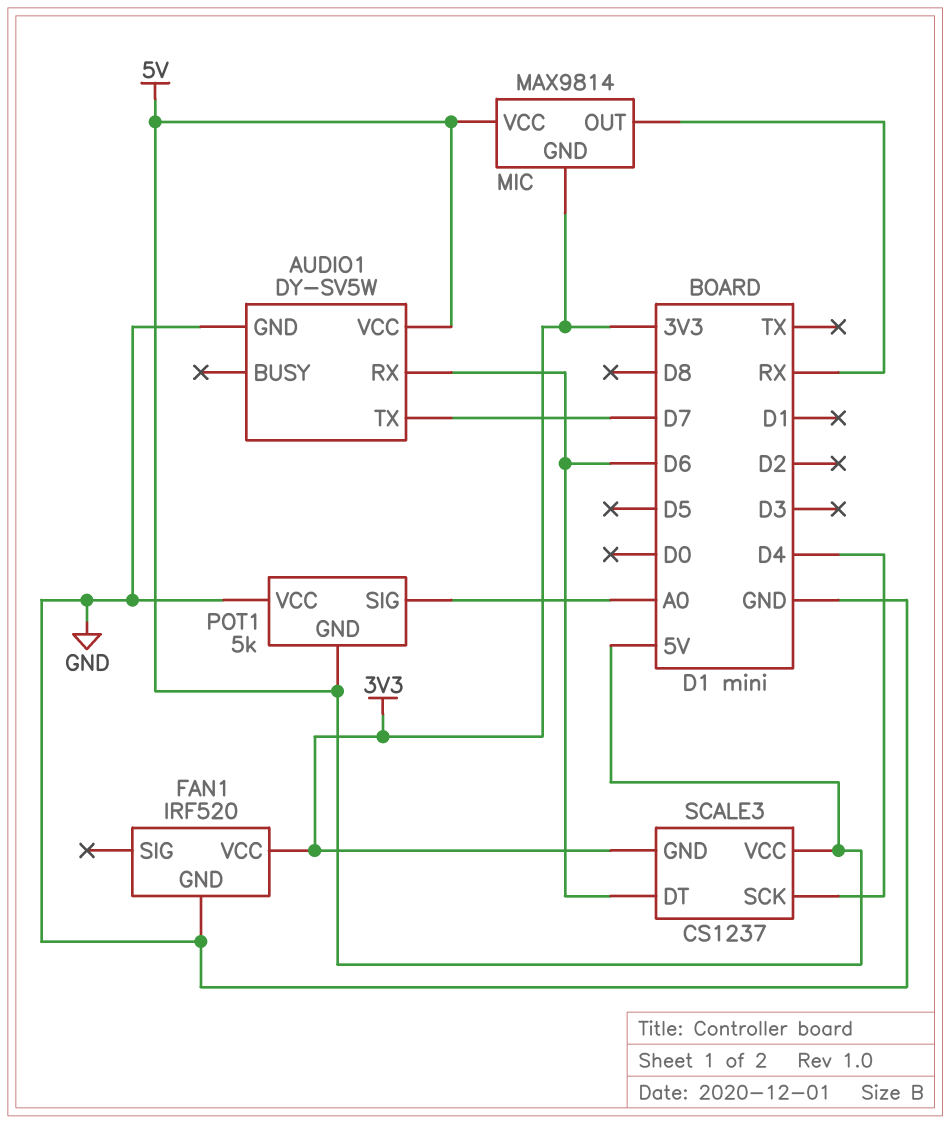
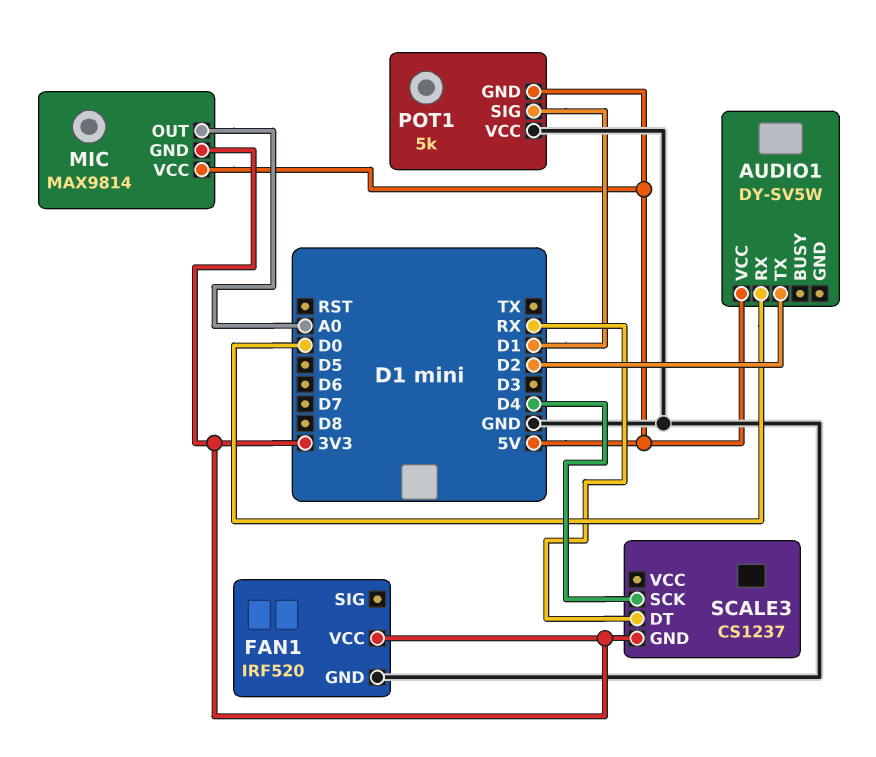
AUDIO1 pin GND: GND -> none
AUDIO1 pin RX: D6 -> D0
AUDIO1 pin TX: D7 -> D2
MIC pin OUT: RX -> A0
POT1 pin SIG: A0 -> D1
SCALE3 pin DT: D6 -> RX
SCALE3 pin VCC: 5V -> none

